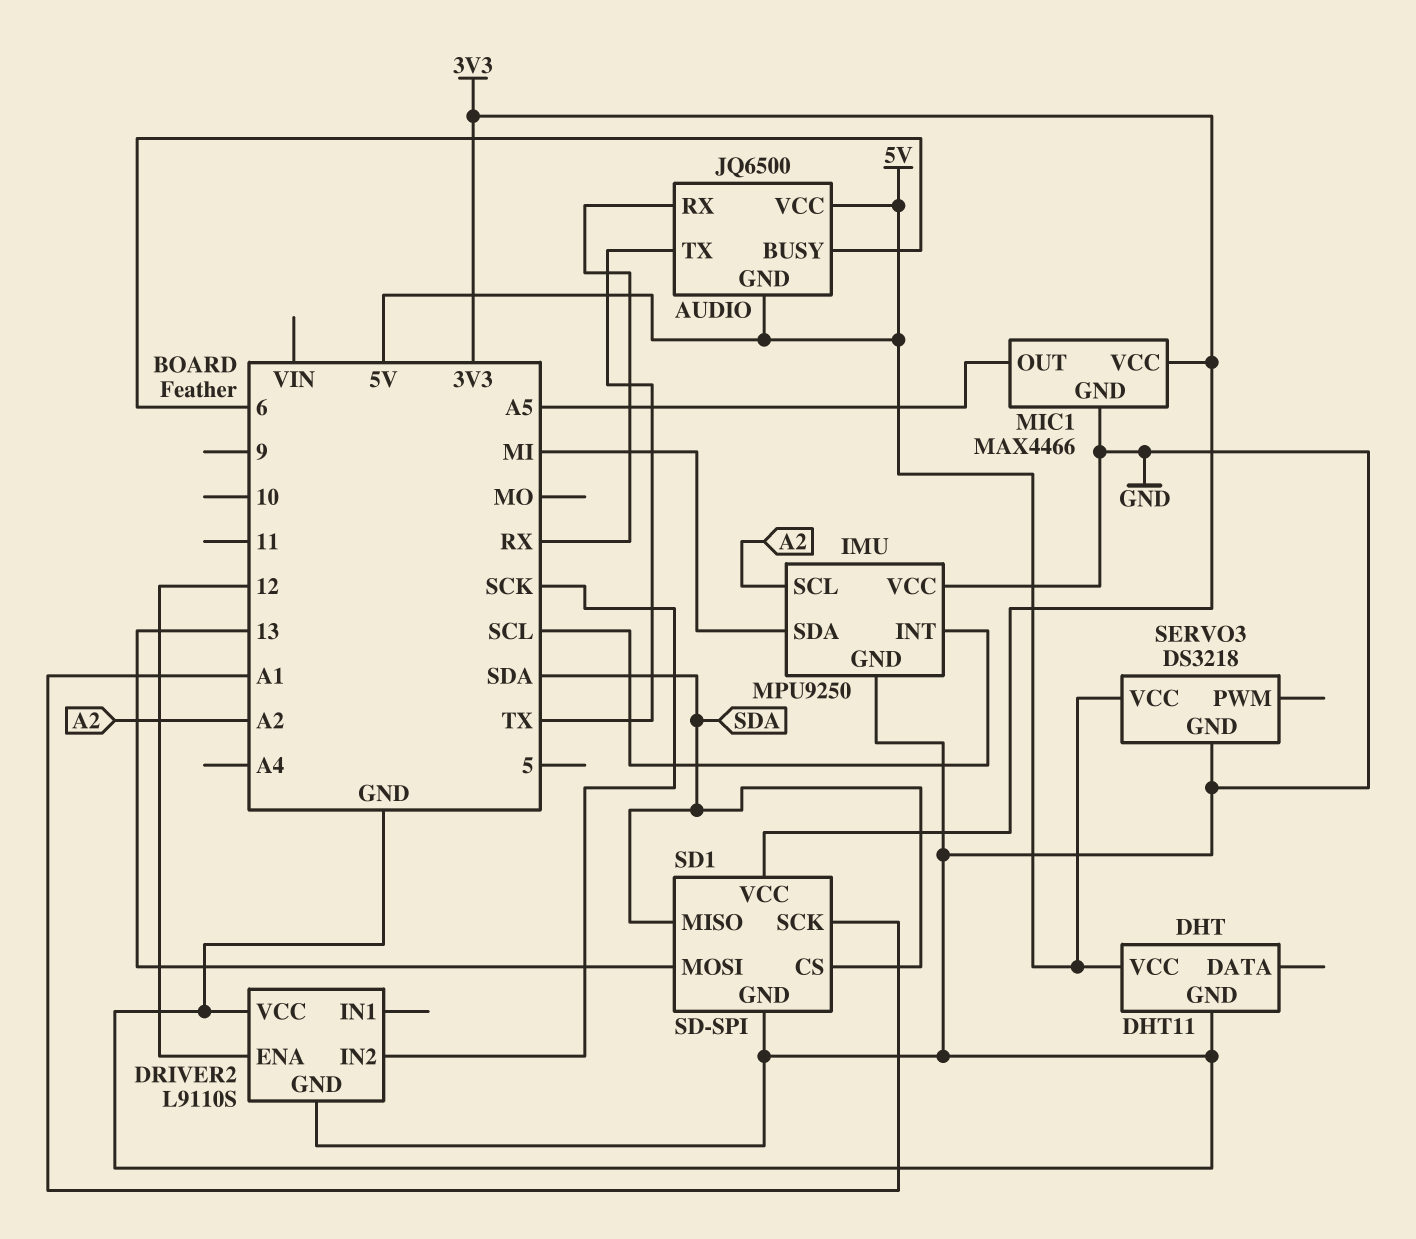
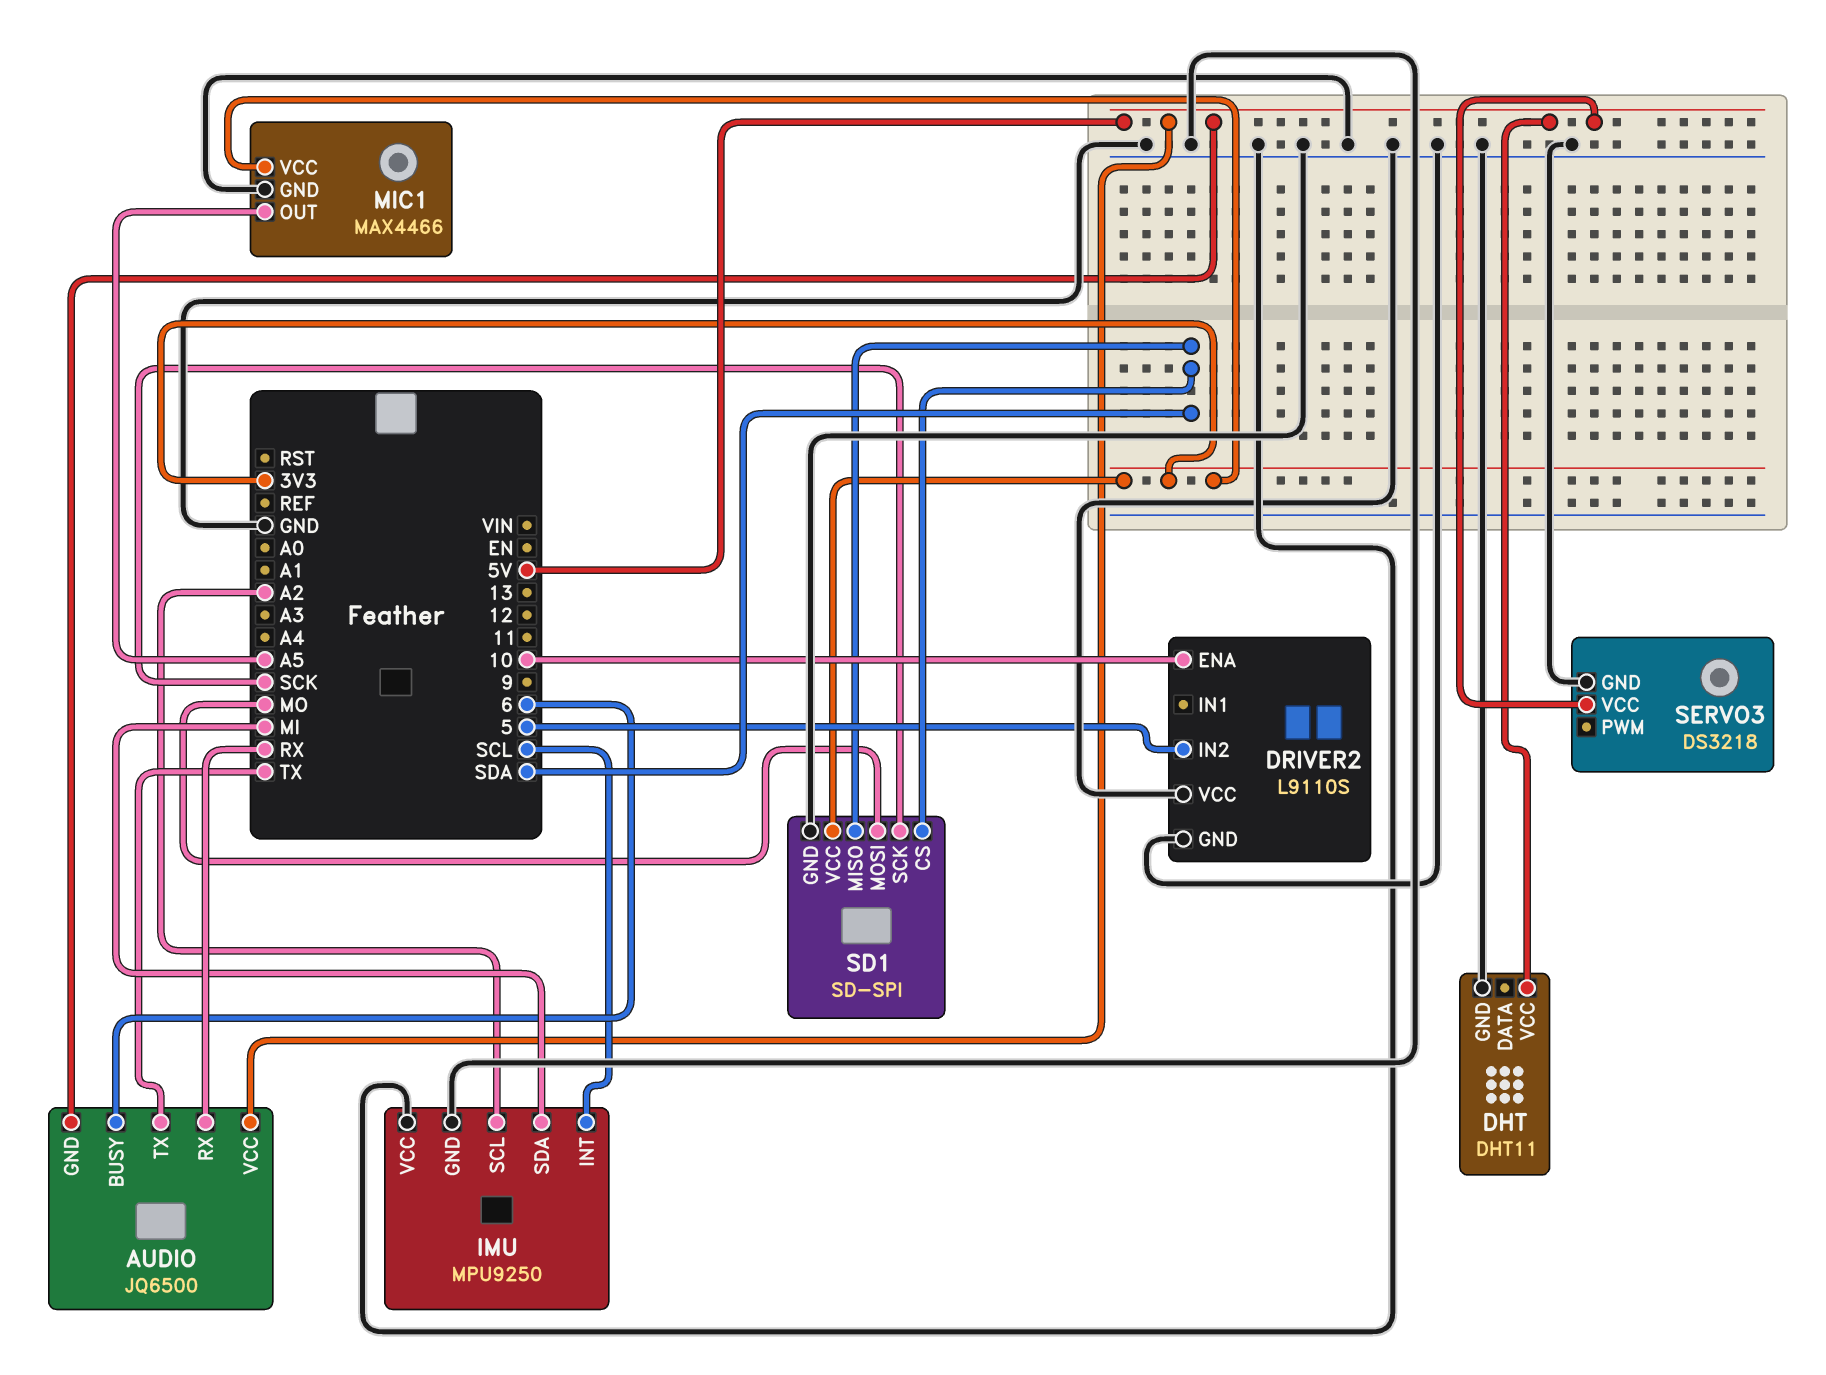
DRIVER2 pin ENA: 12 -> 10
DRIVER2 pin IN2: SCK -> 5
SD1 pin MOSI: 13 -> MO
SD1 pin SCK: A1 -> SCK

